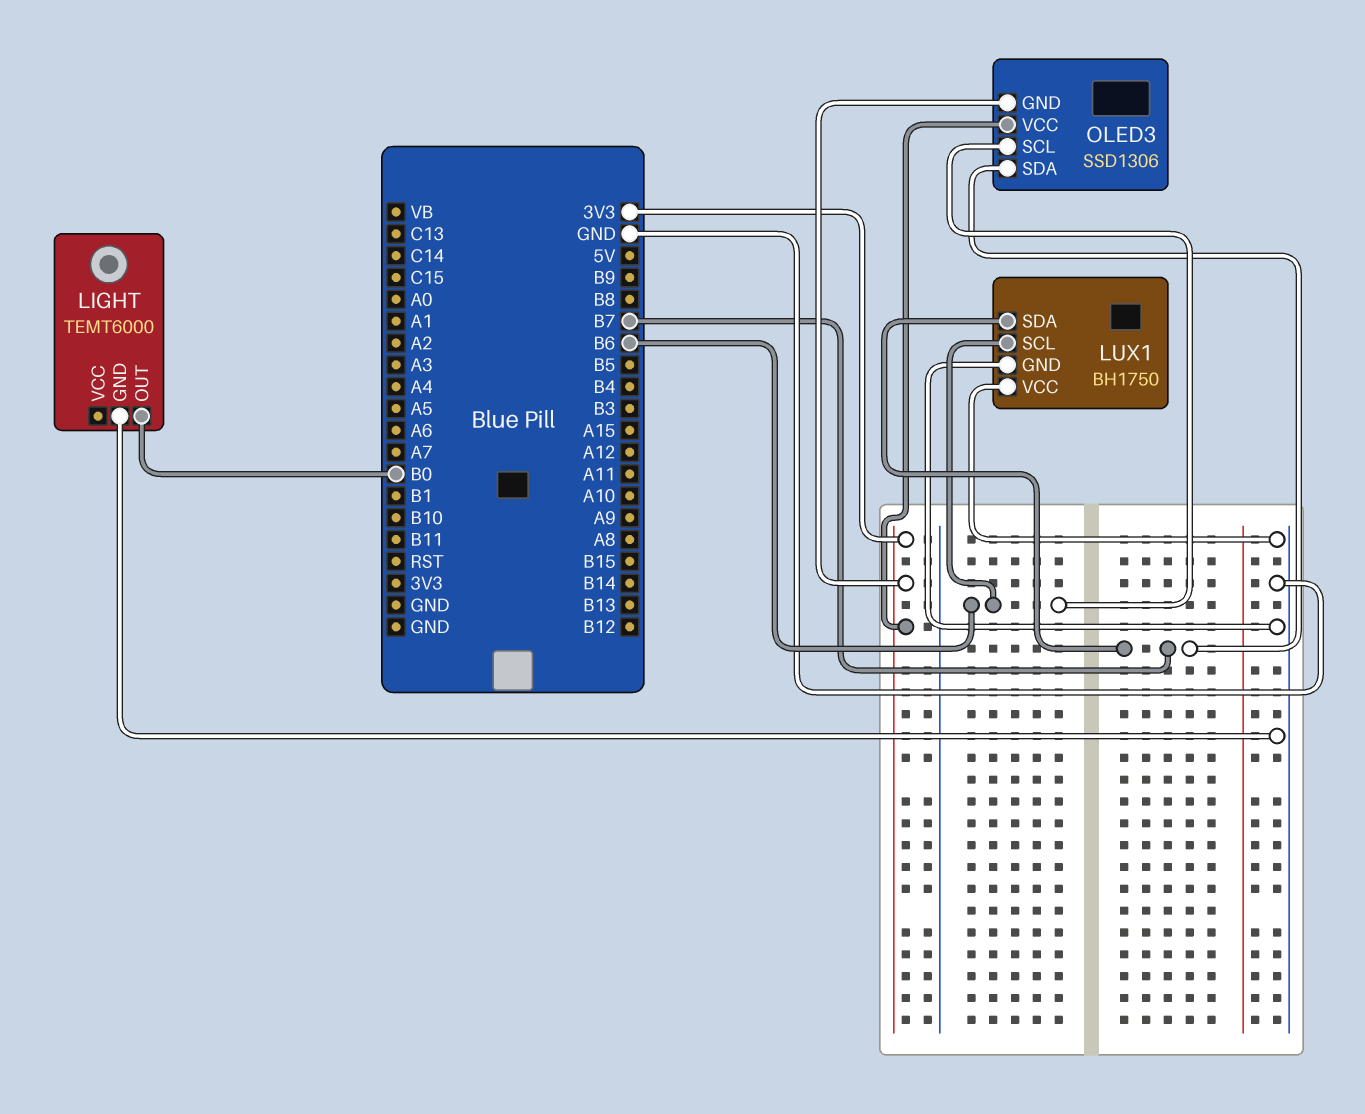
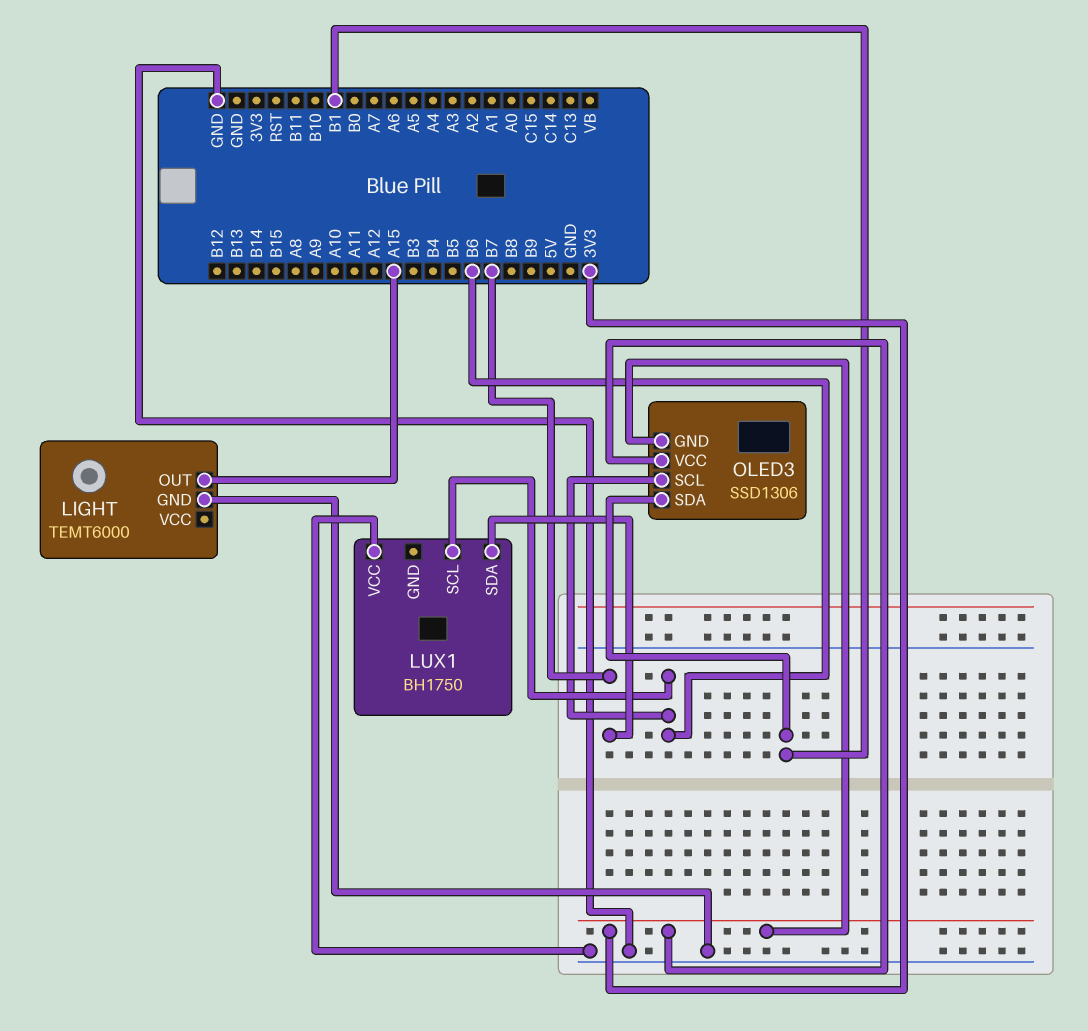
LIGHT pin OUT: B0 -> A15
LUX1 pin GND: GND -> none
OLED3 pin SDA: B7 -> B1

